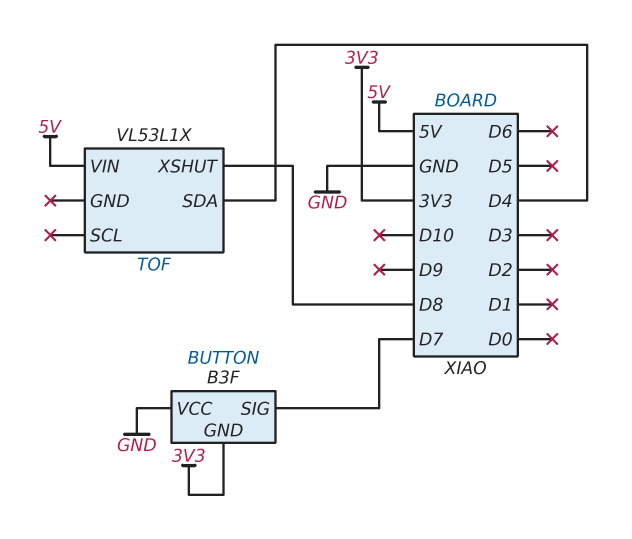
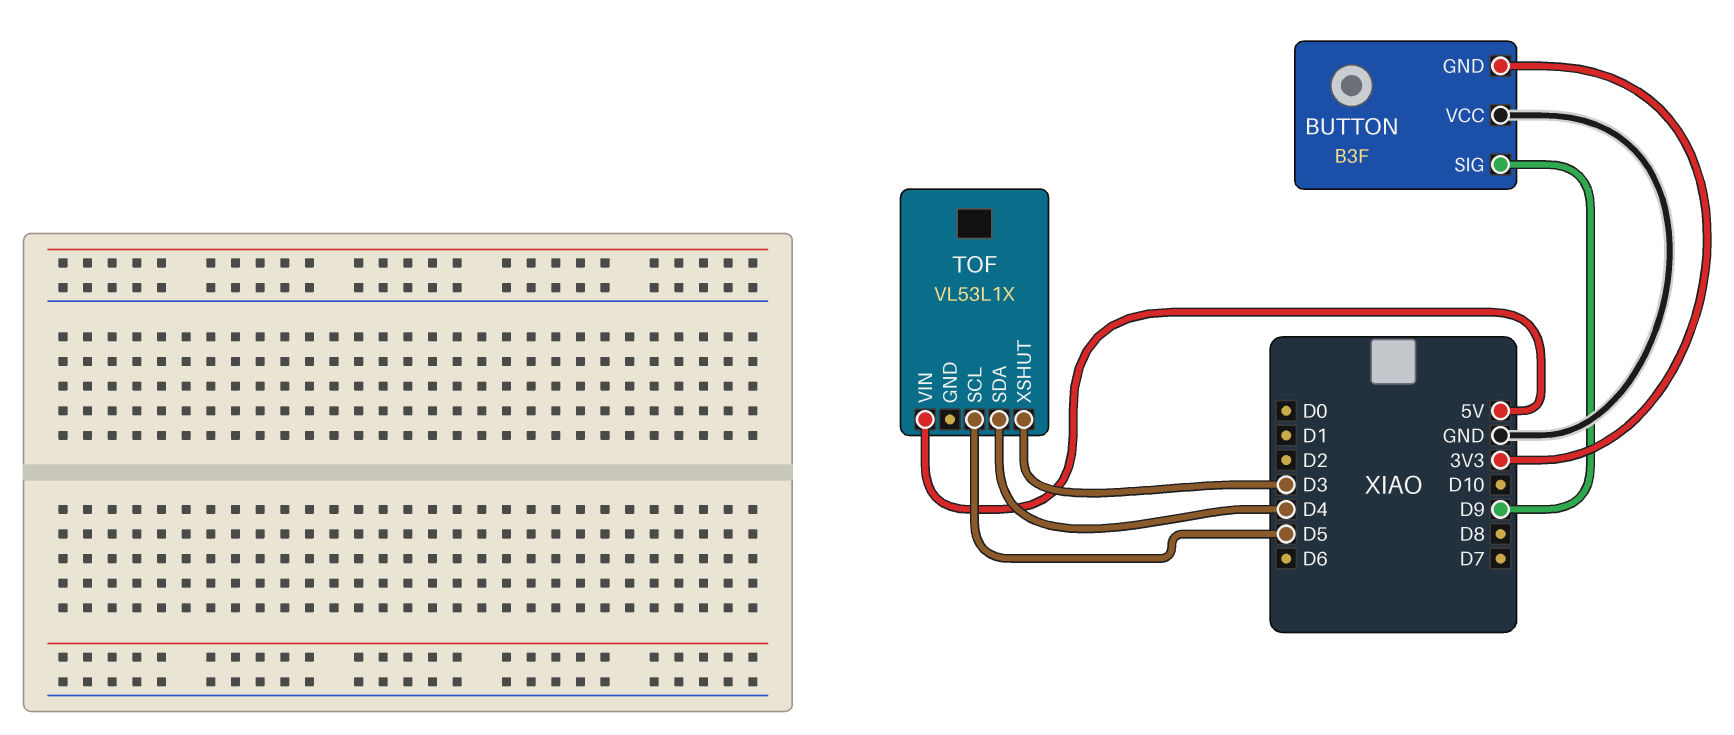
BUTTON pin SIG: D7 -> D9
TOF pin SCL: none -> D5
TOF pin XSHUT: D8 -> D3

